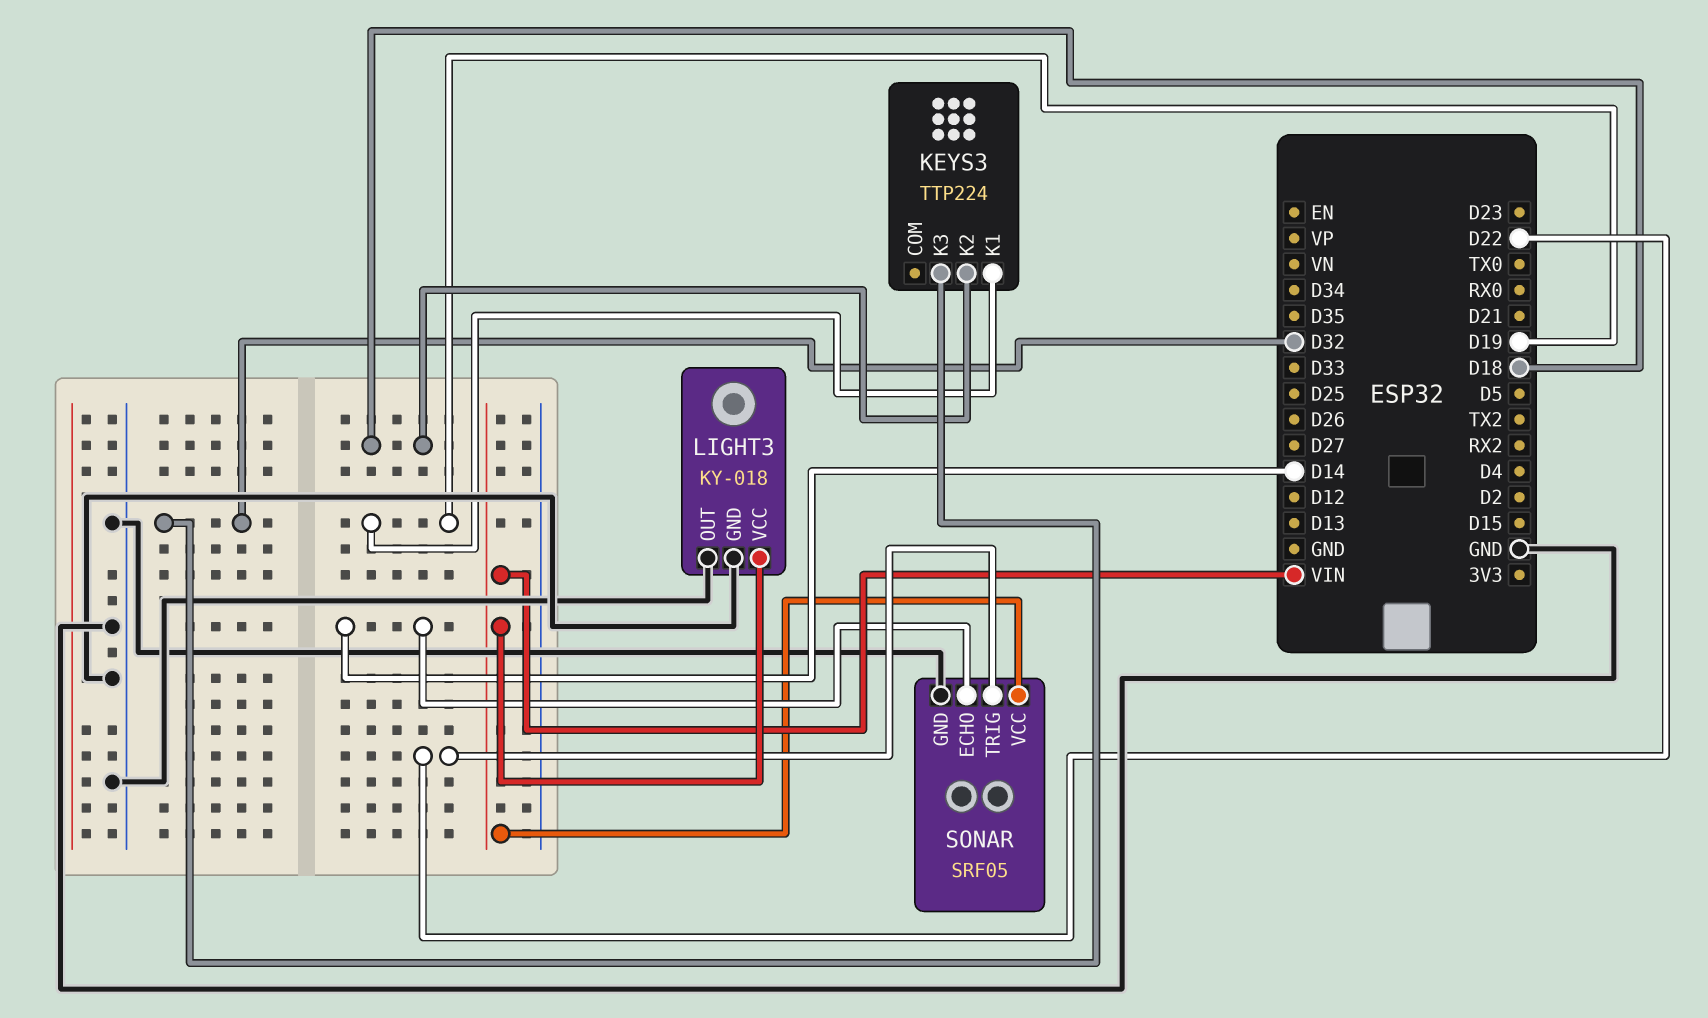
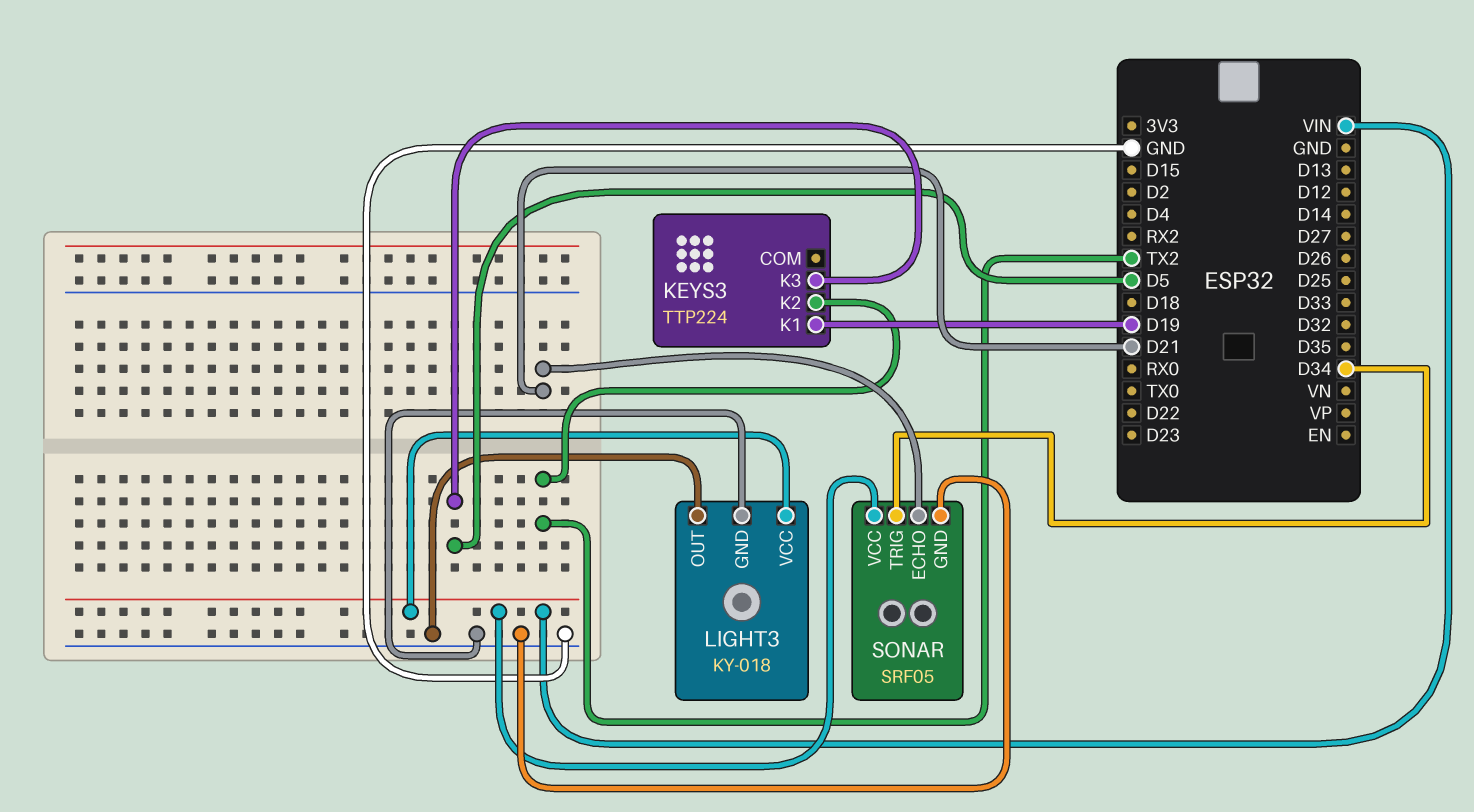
KEYS3 pin K2: D18 -> TX2
KEYS3 pin K3: D32 -> D5
SONAR pin ECHO: D14 -> D21
SONAR pin TRIG: D22 -> D34

